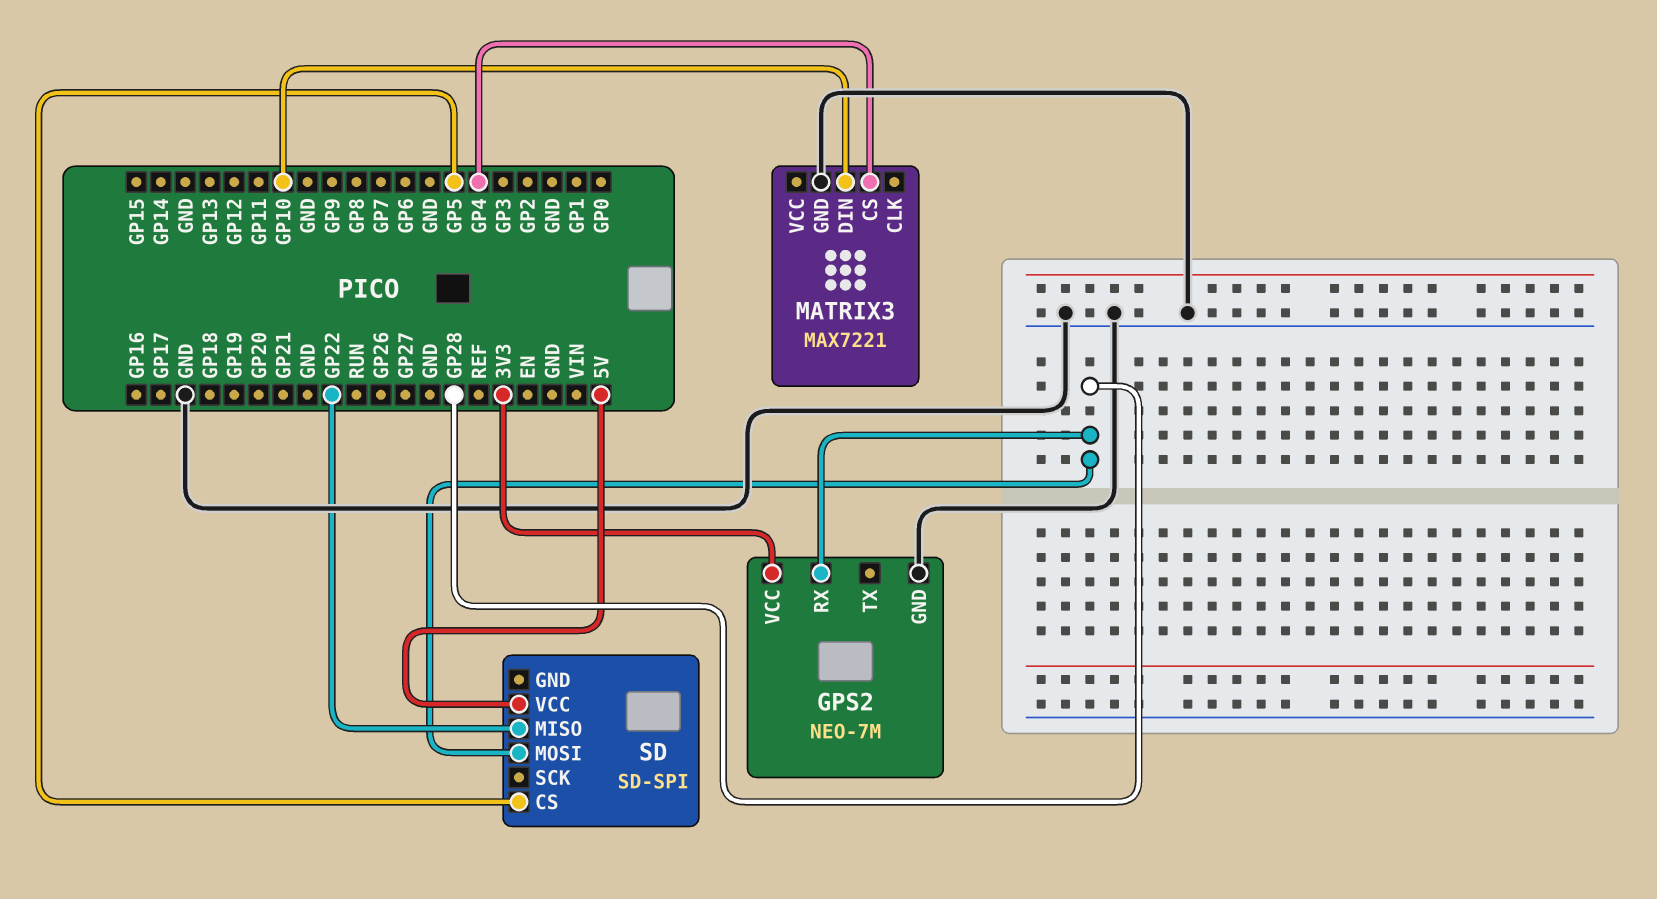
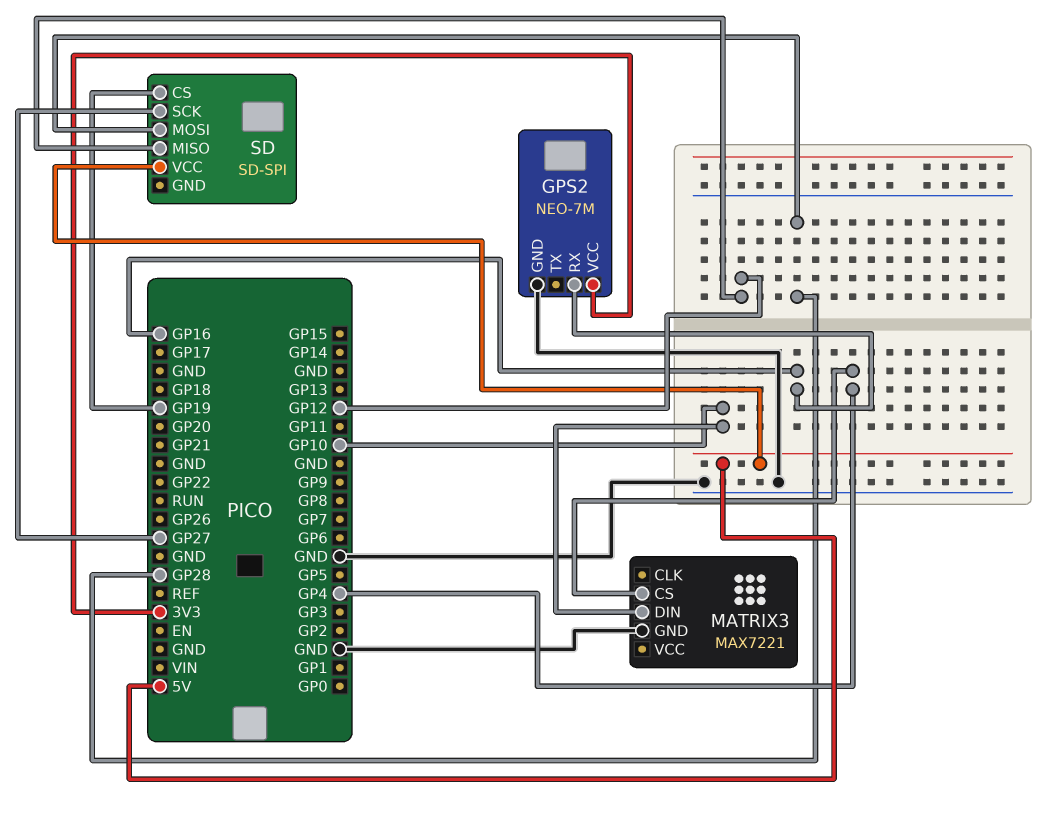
GPS2 pin RX: GP28 -> GP16
SD pin CS: GP5 -> GP19
SD pin MISO: GP22 -> GP12
SD pin SCK: none -> GP27

